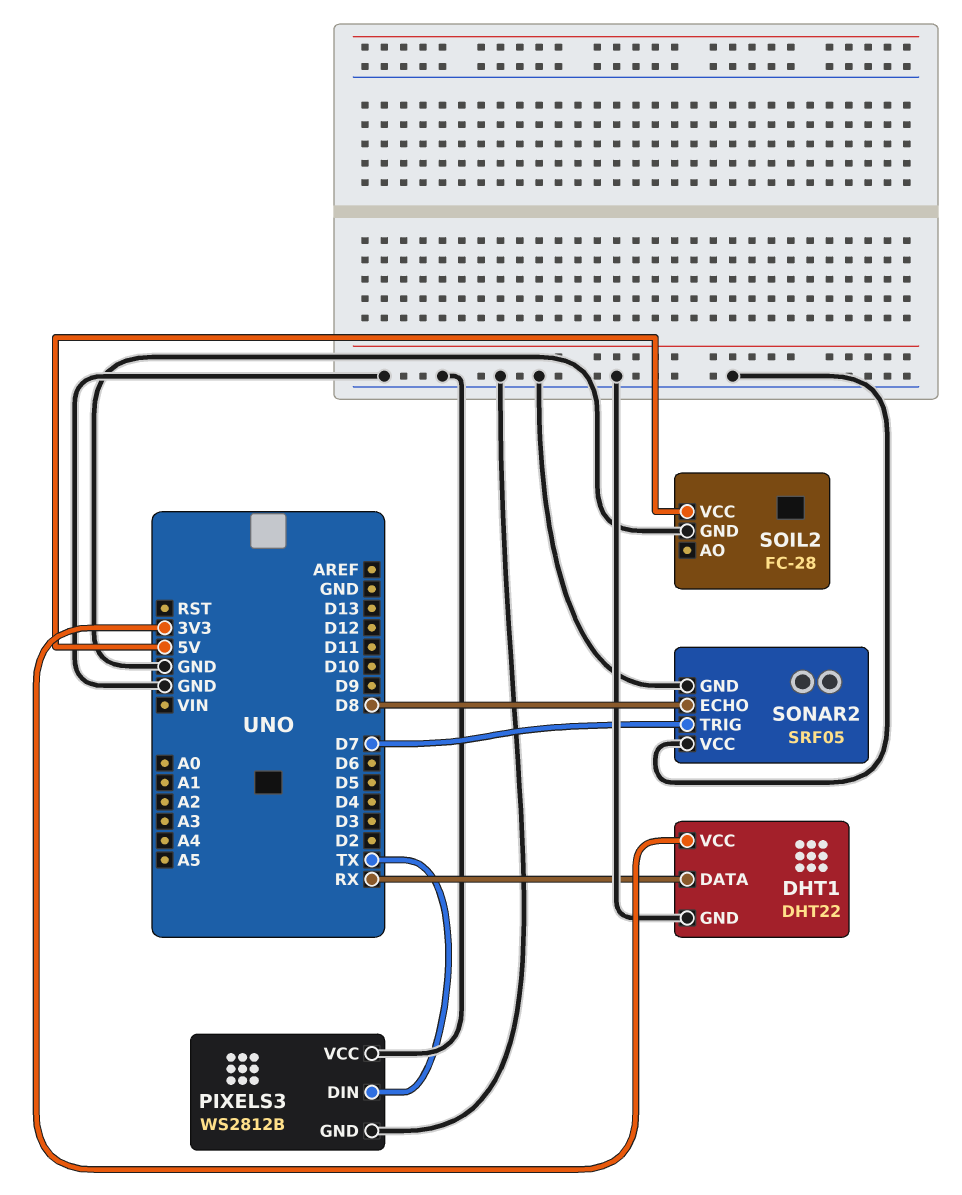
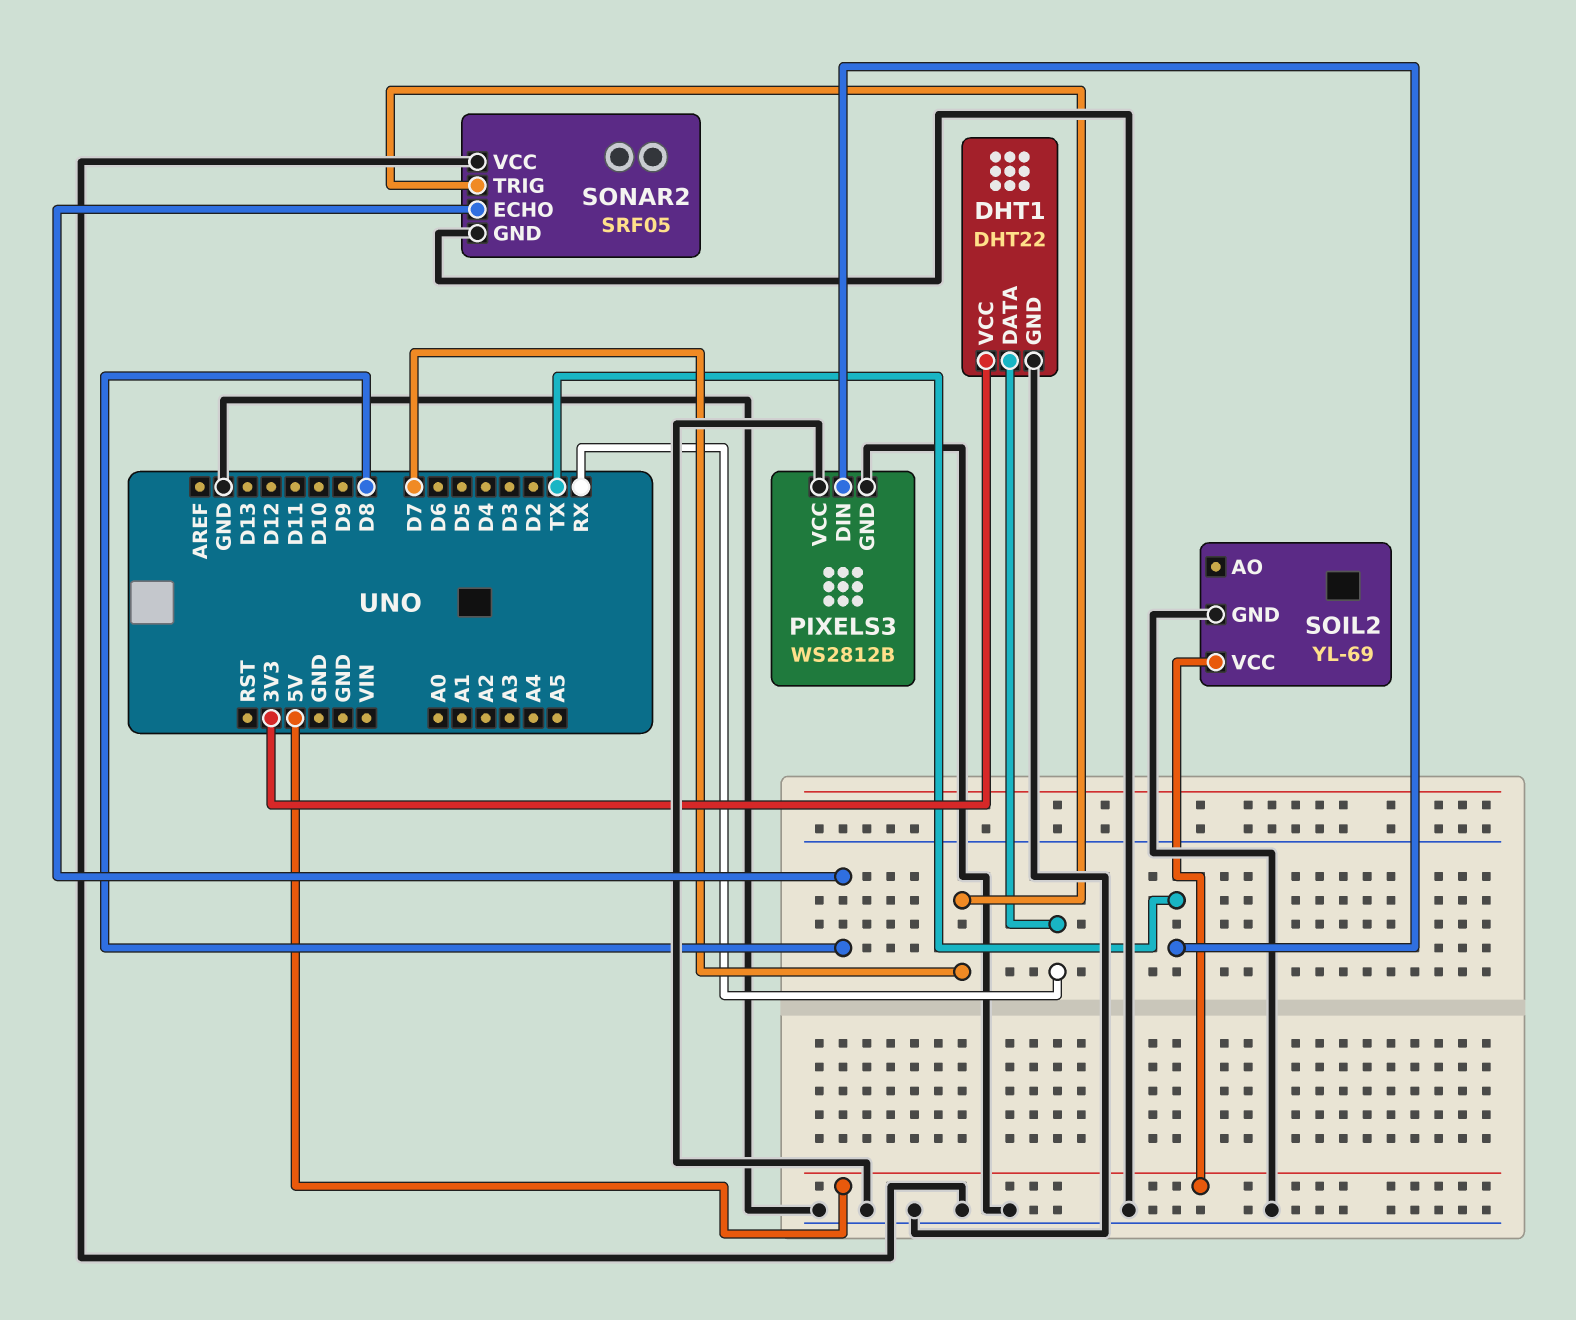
SOIL2: FC-28 -> YL-69

